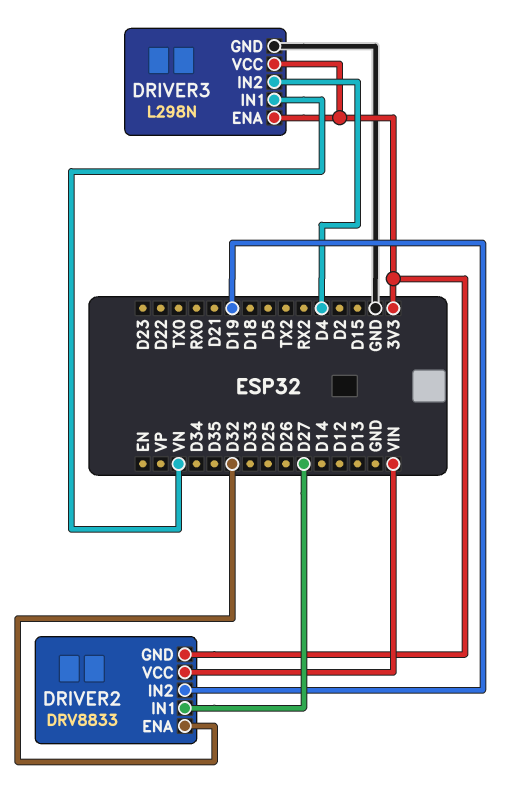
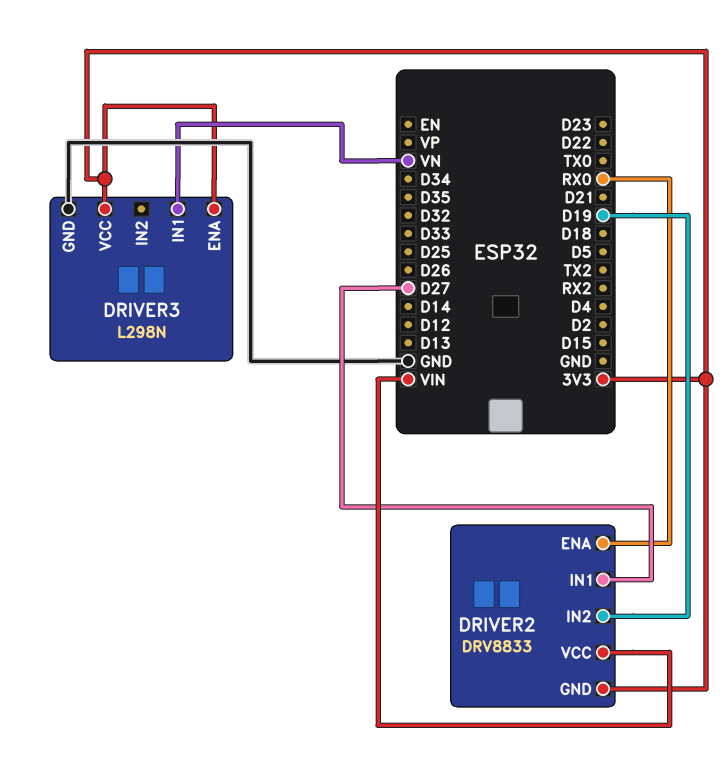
DRIVER2 pin ENA: D32 -> RX0
DRIVER3 pin IN2: D4 -> none

